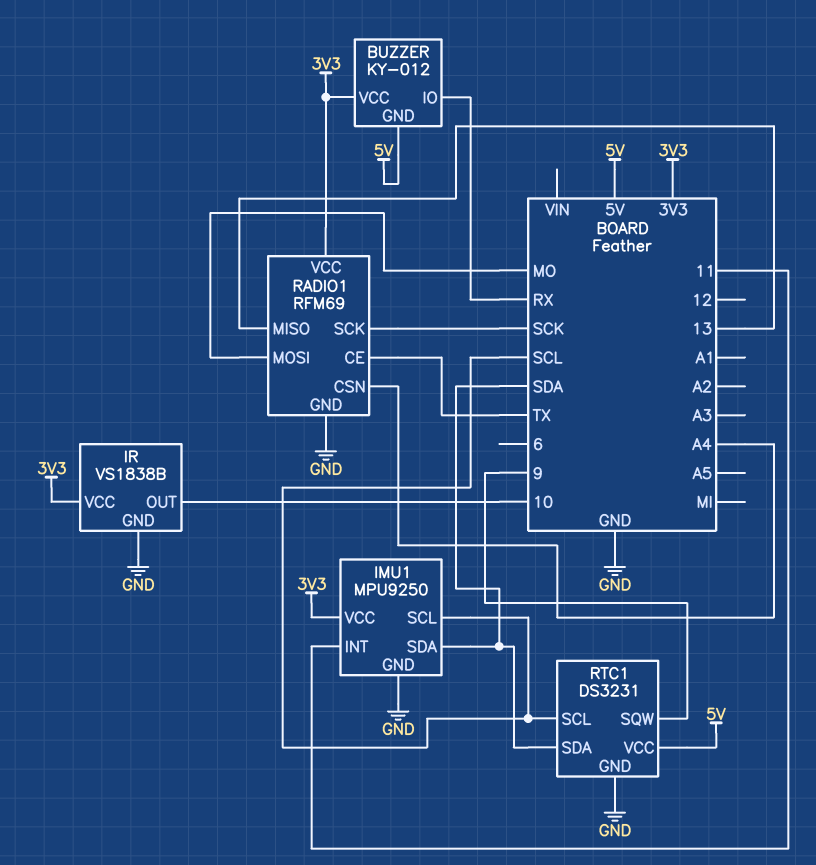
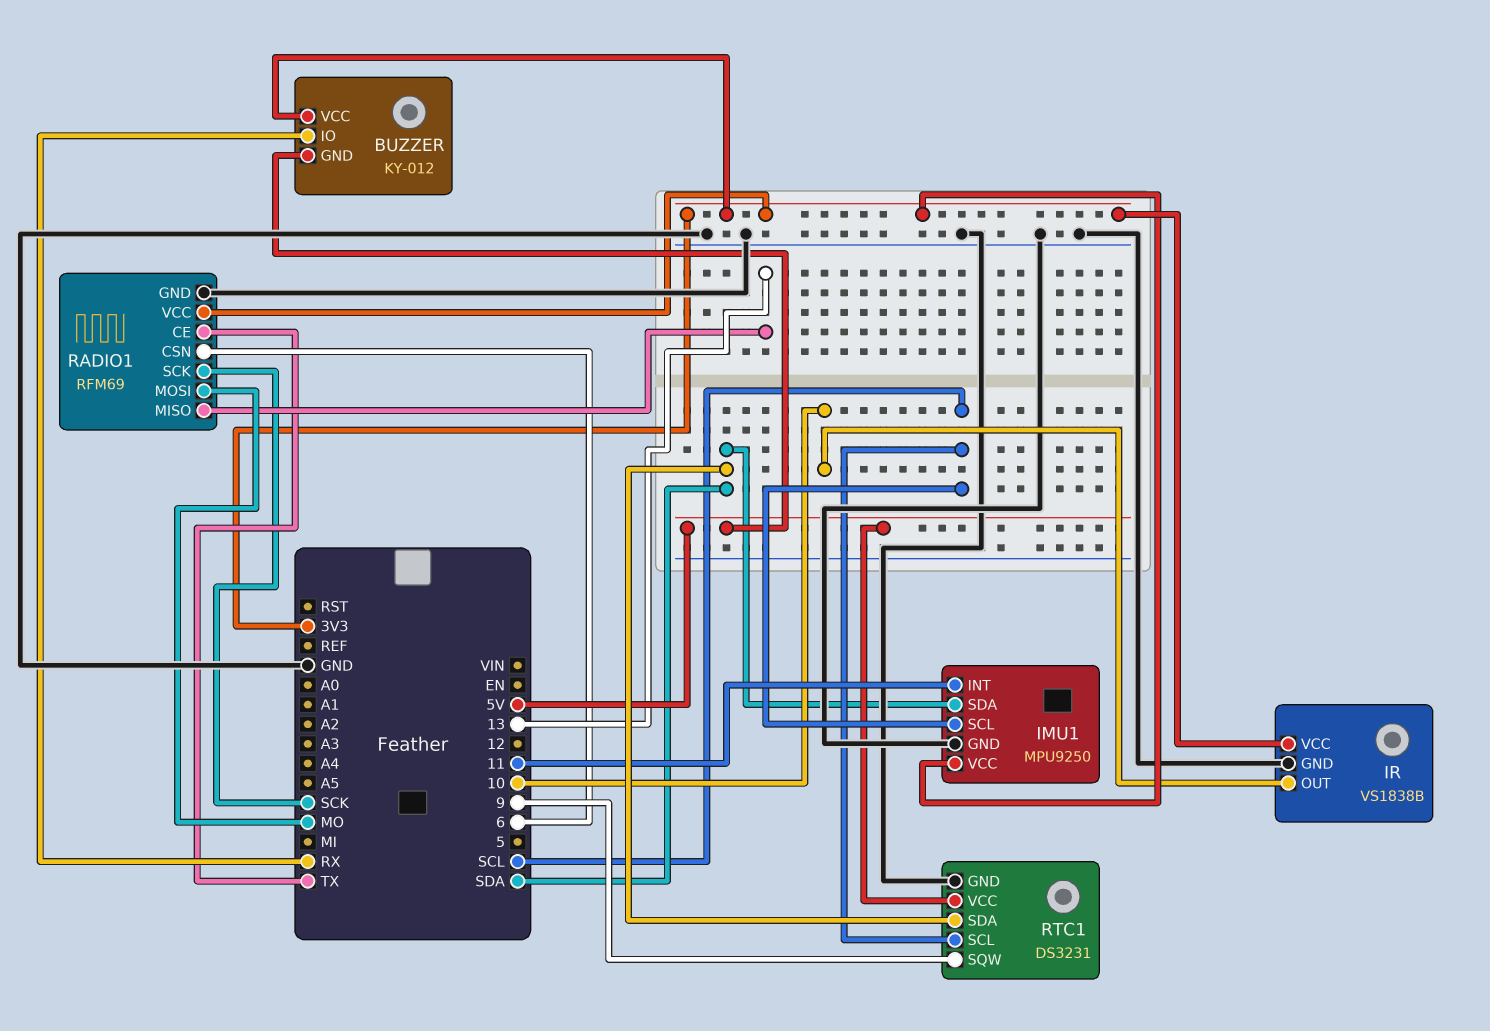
RADIO1 pin CSN: A4 -> 6

